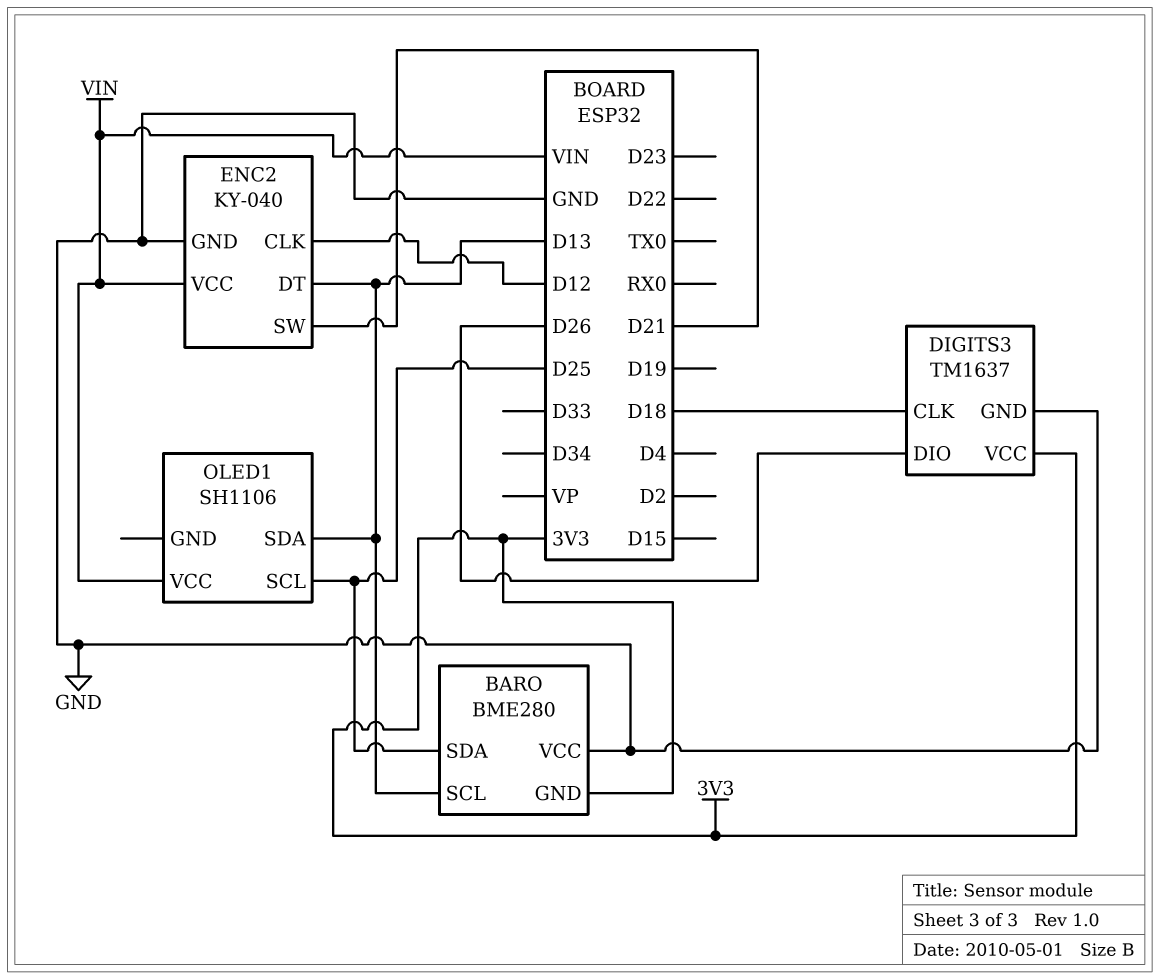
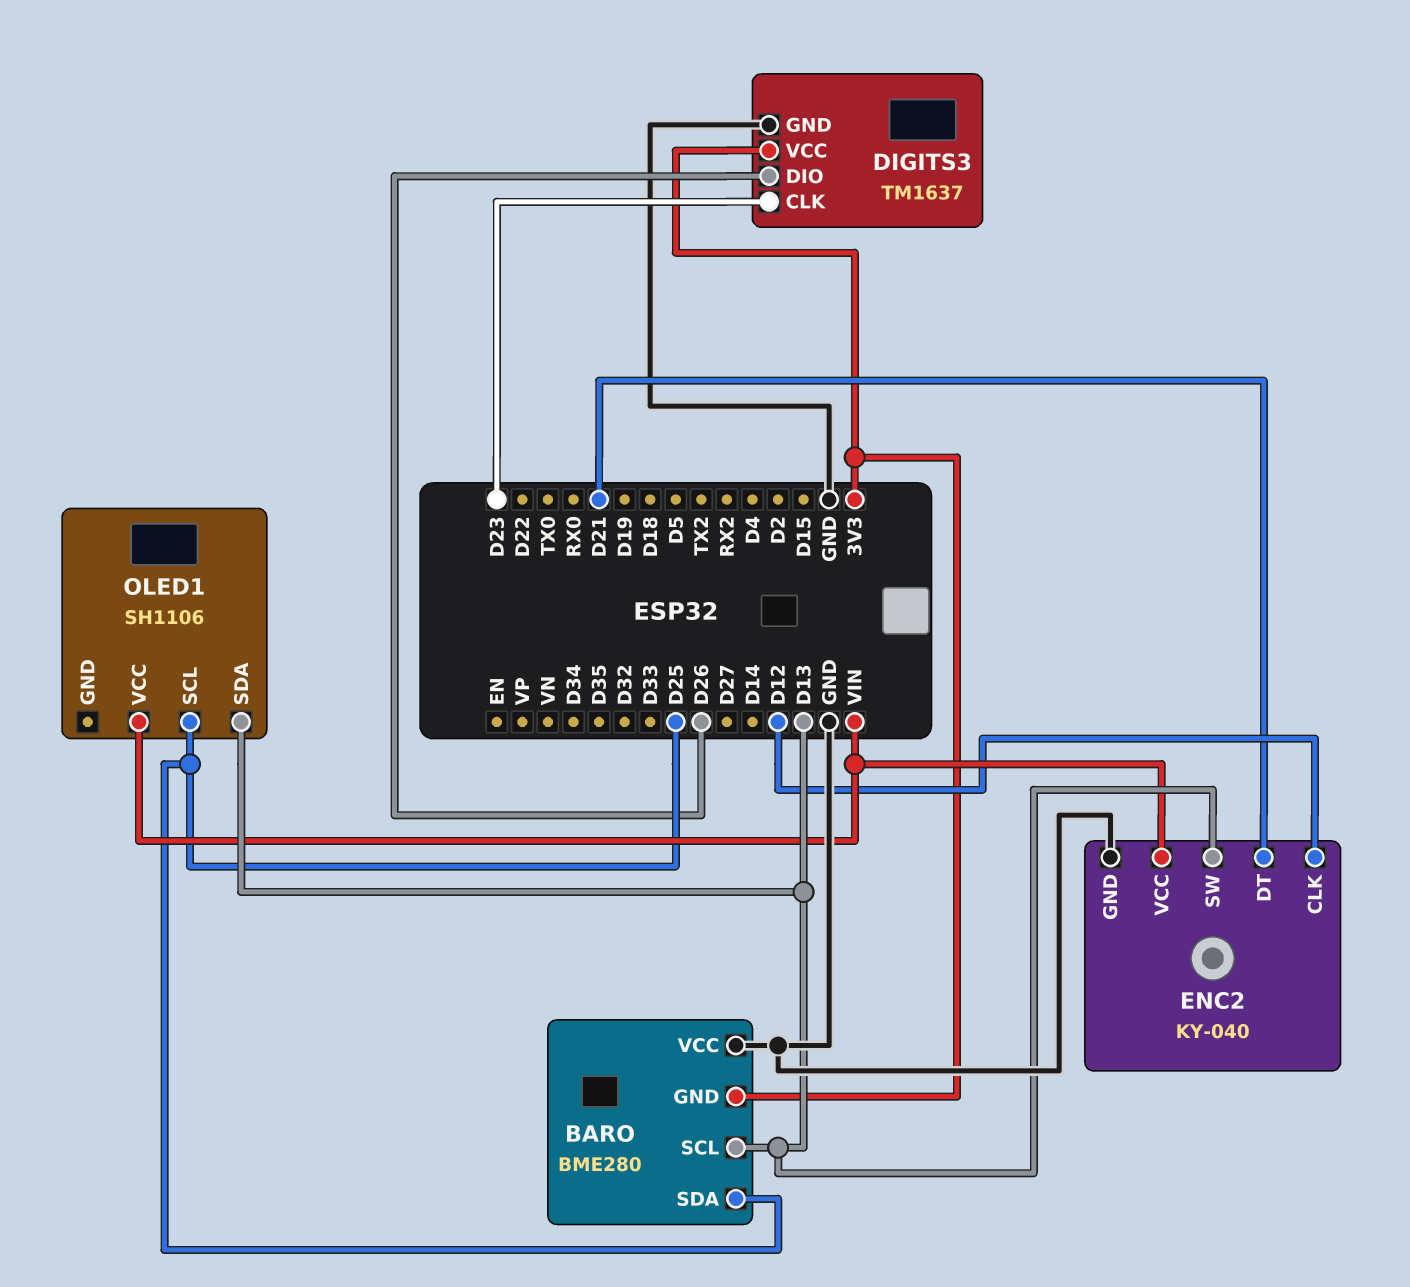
DIGITS3 pin CLK: D18 -> D23
ENC2 pin DT: D13 -> D21
ENC2 pin SW: D21 -> D13

